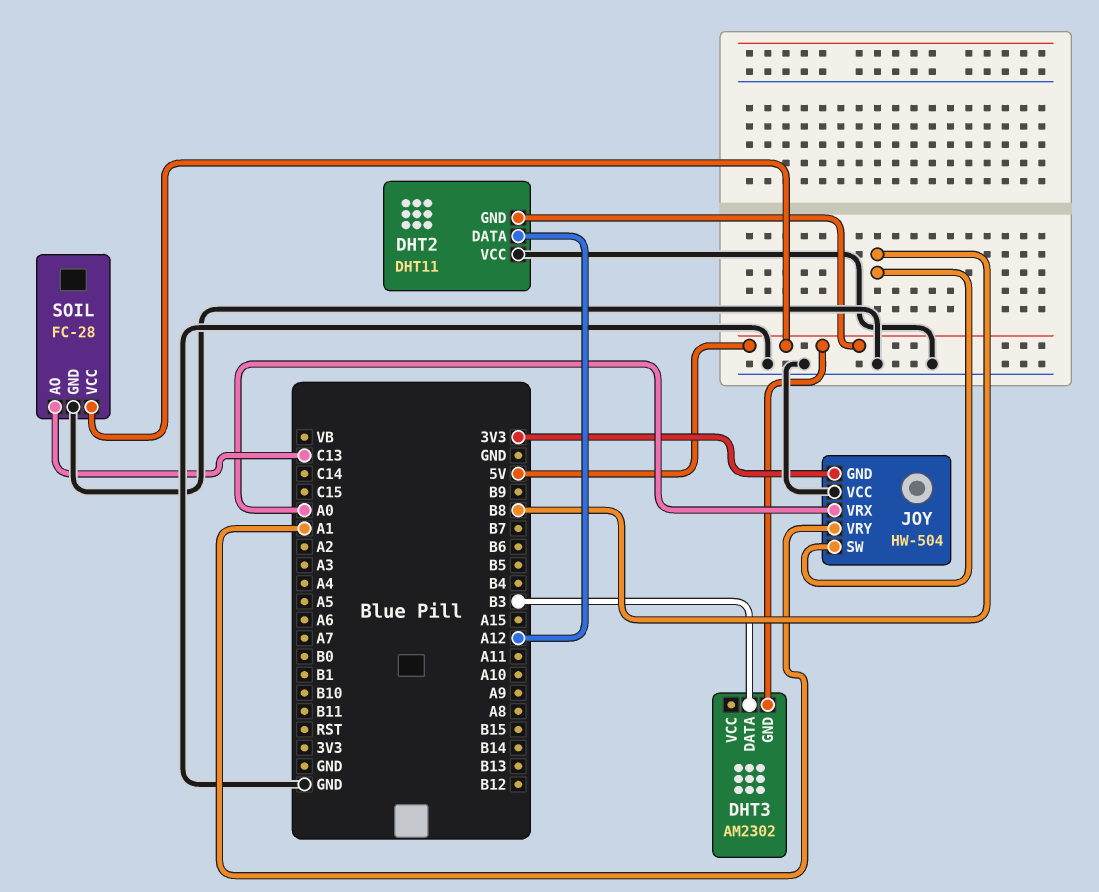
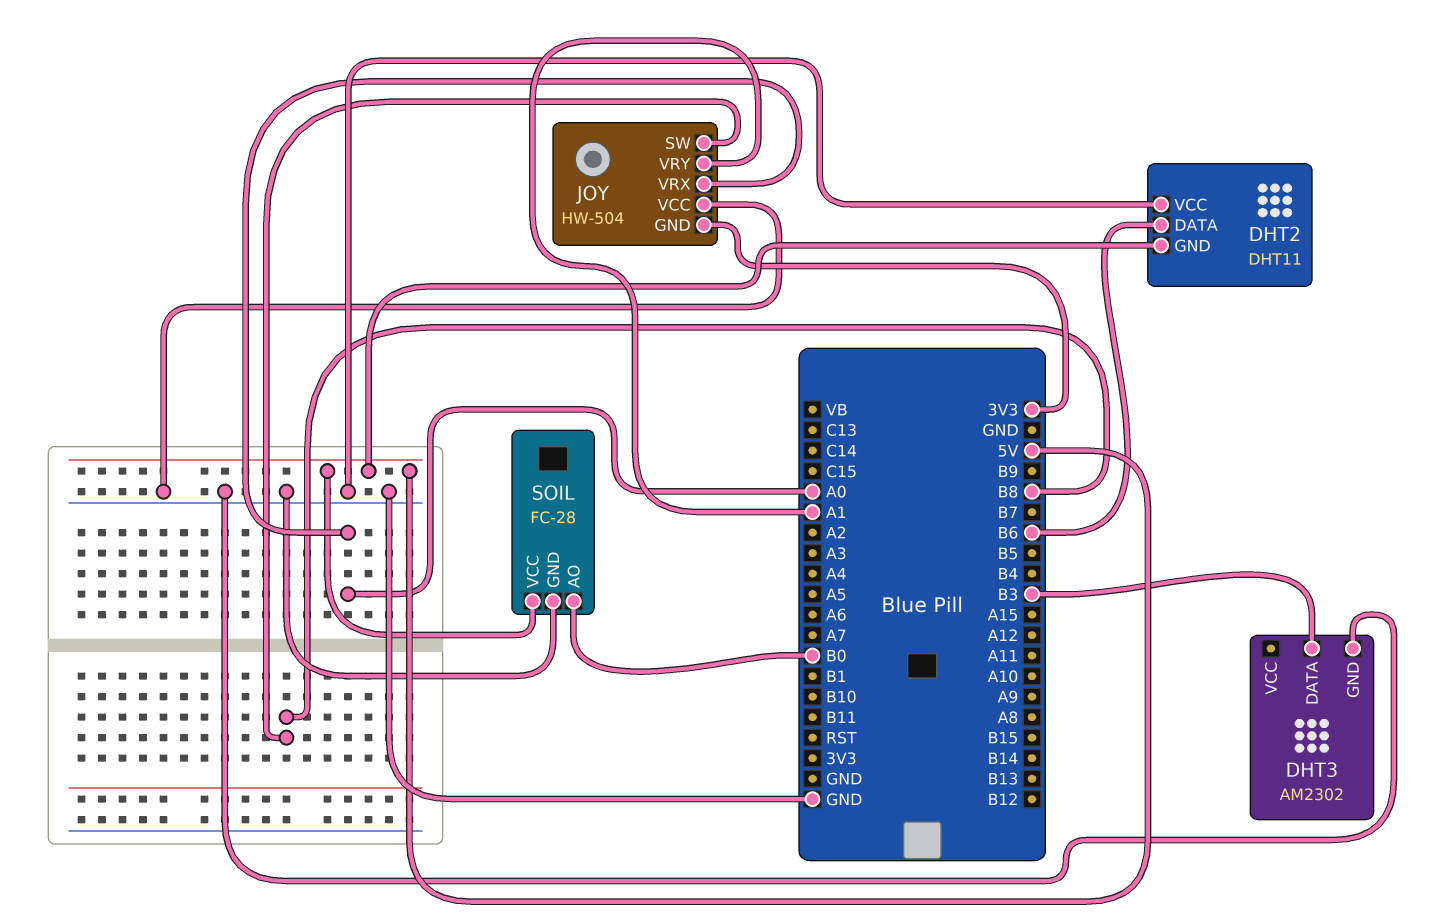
DHT2 pin DATA: A12 -> B6
DHT3 pin GND: 5V -> GND
SOIL pin AO: C13 -> B0

